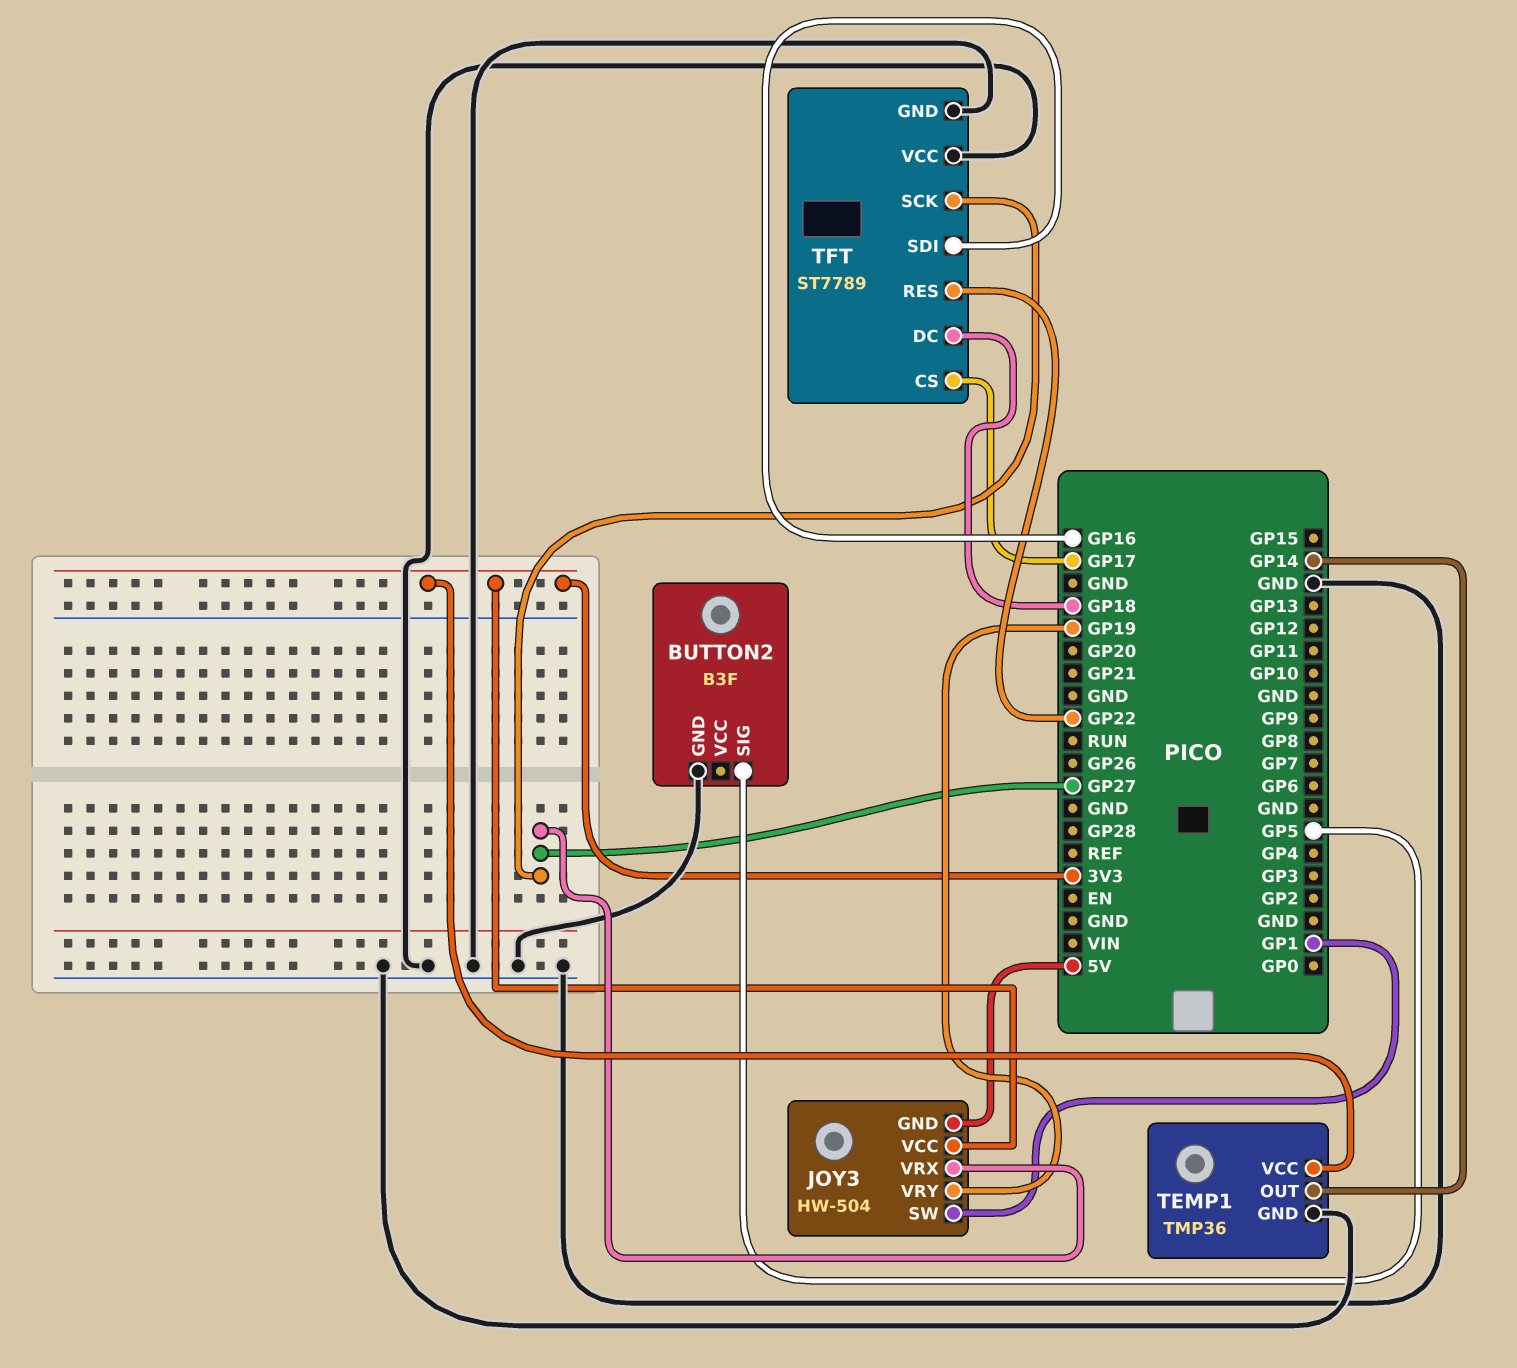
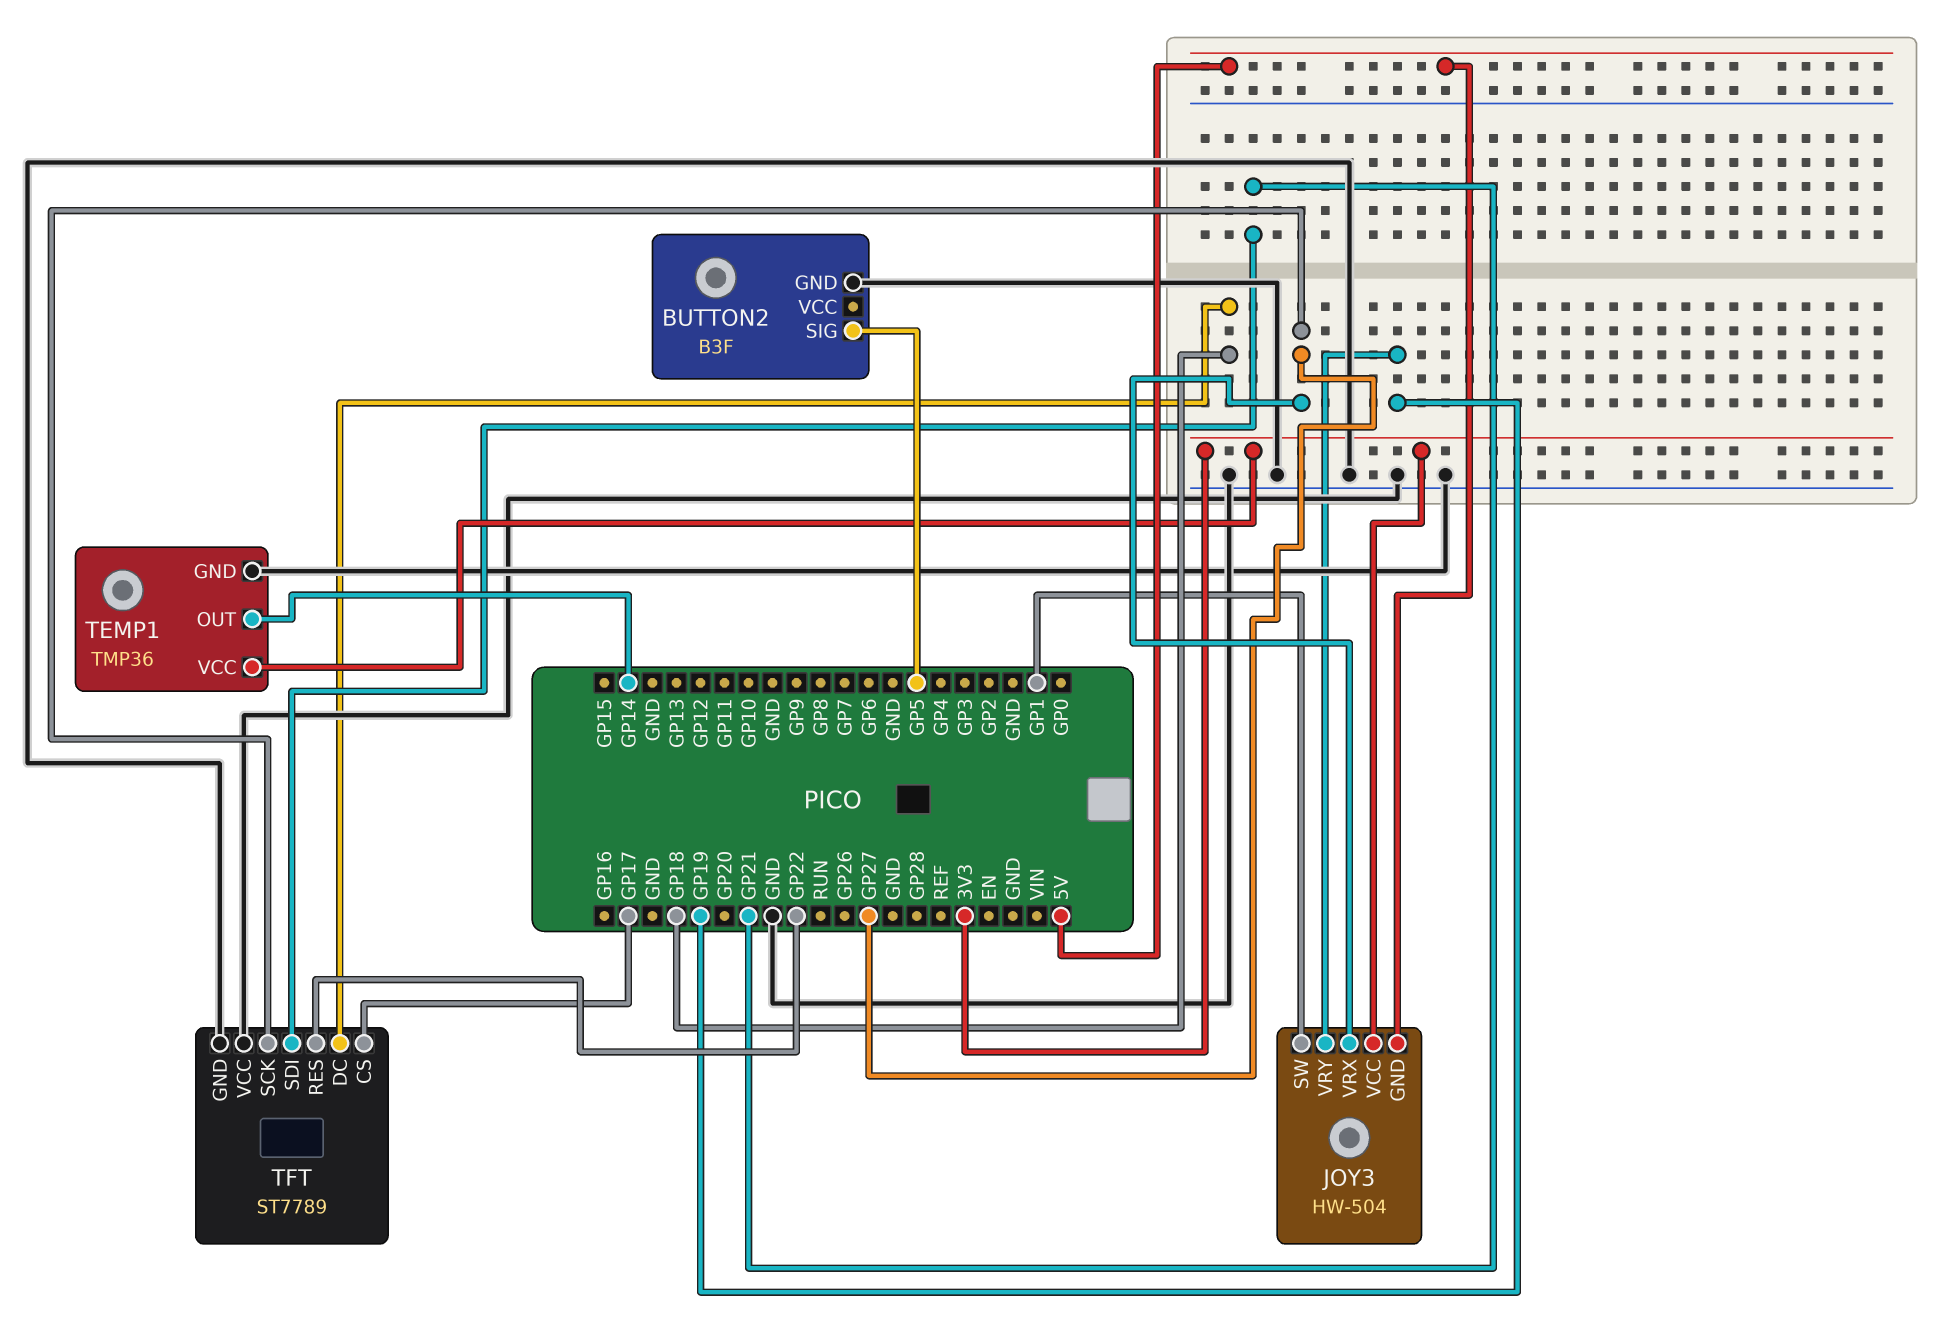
TFT pin SDI: GP16 -> GP21

